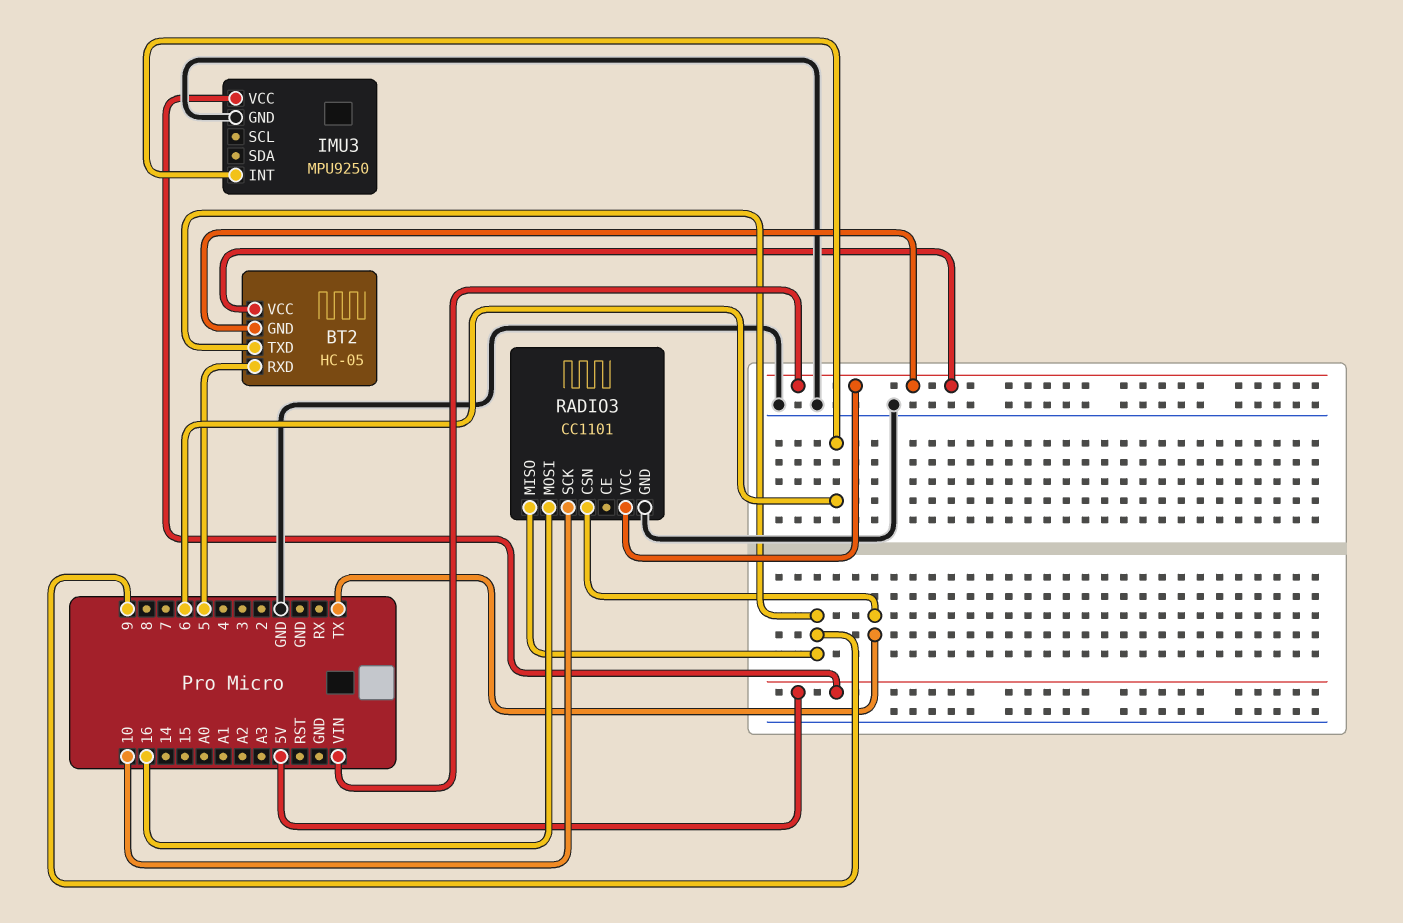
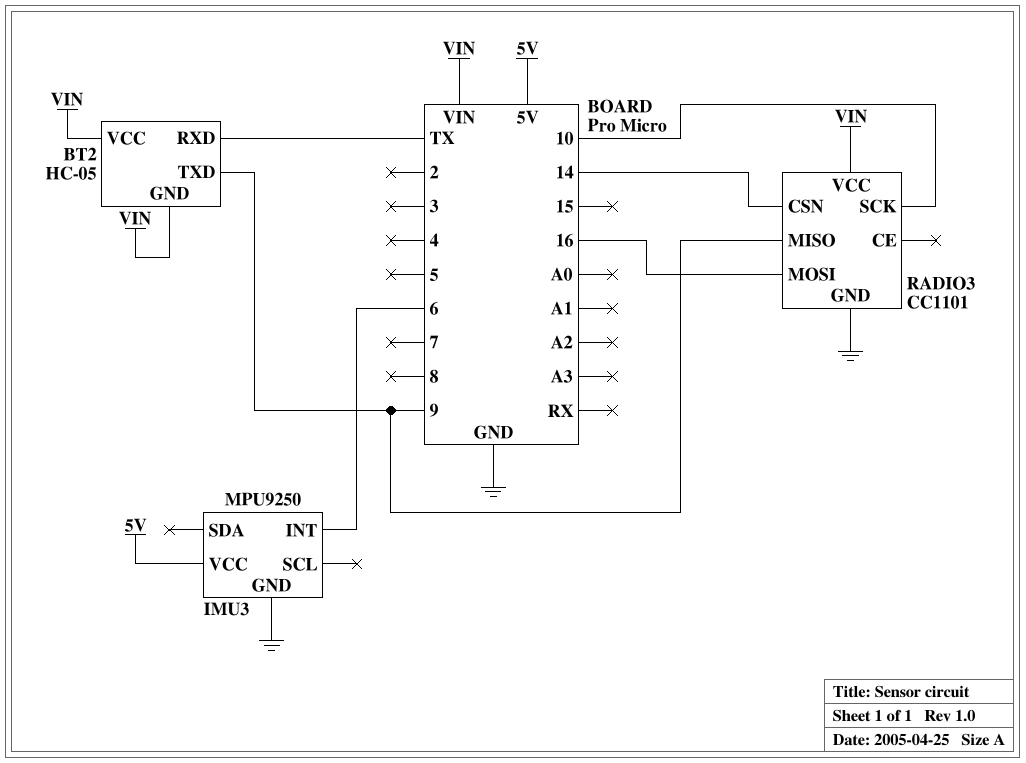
BT2 pin RXD: 5 -> TX
RADIO3 pin CSN: TX -> 14

